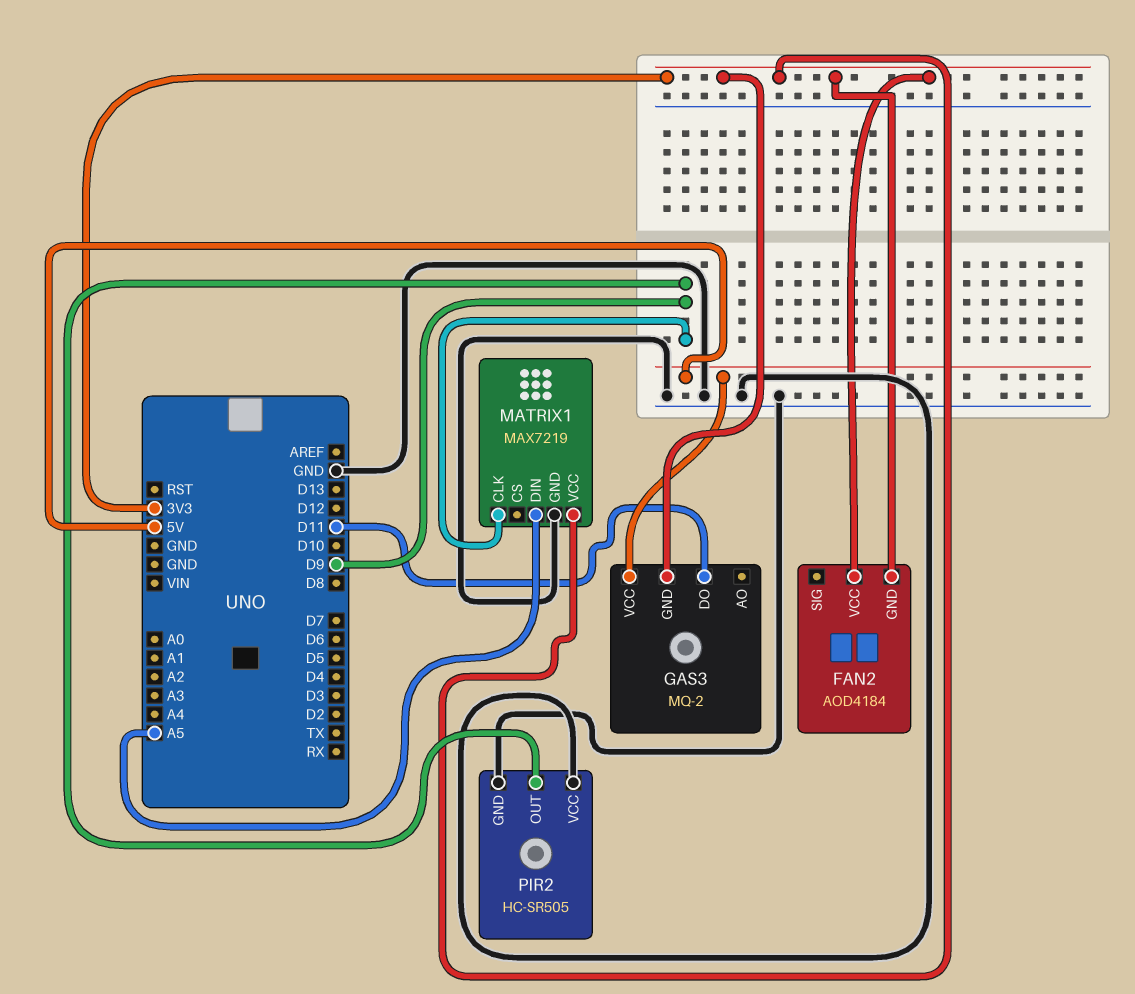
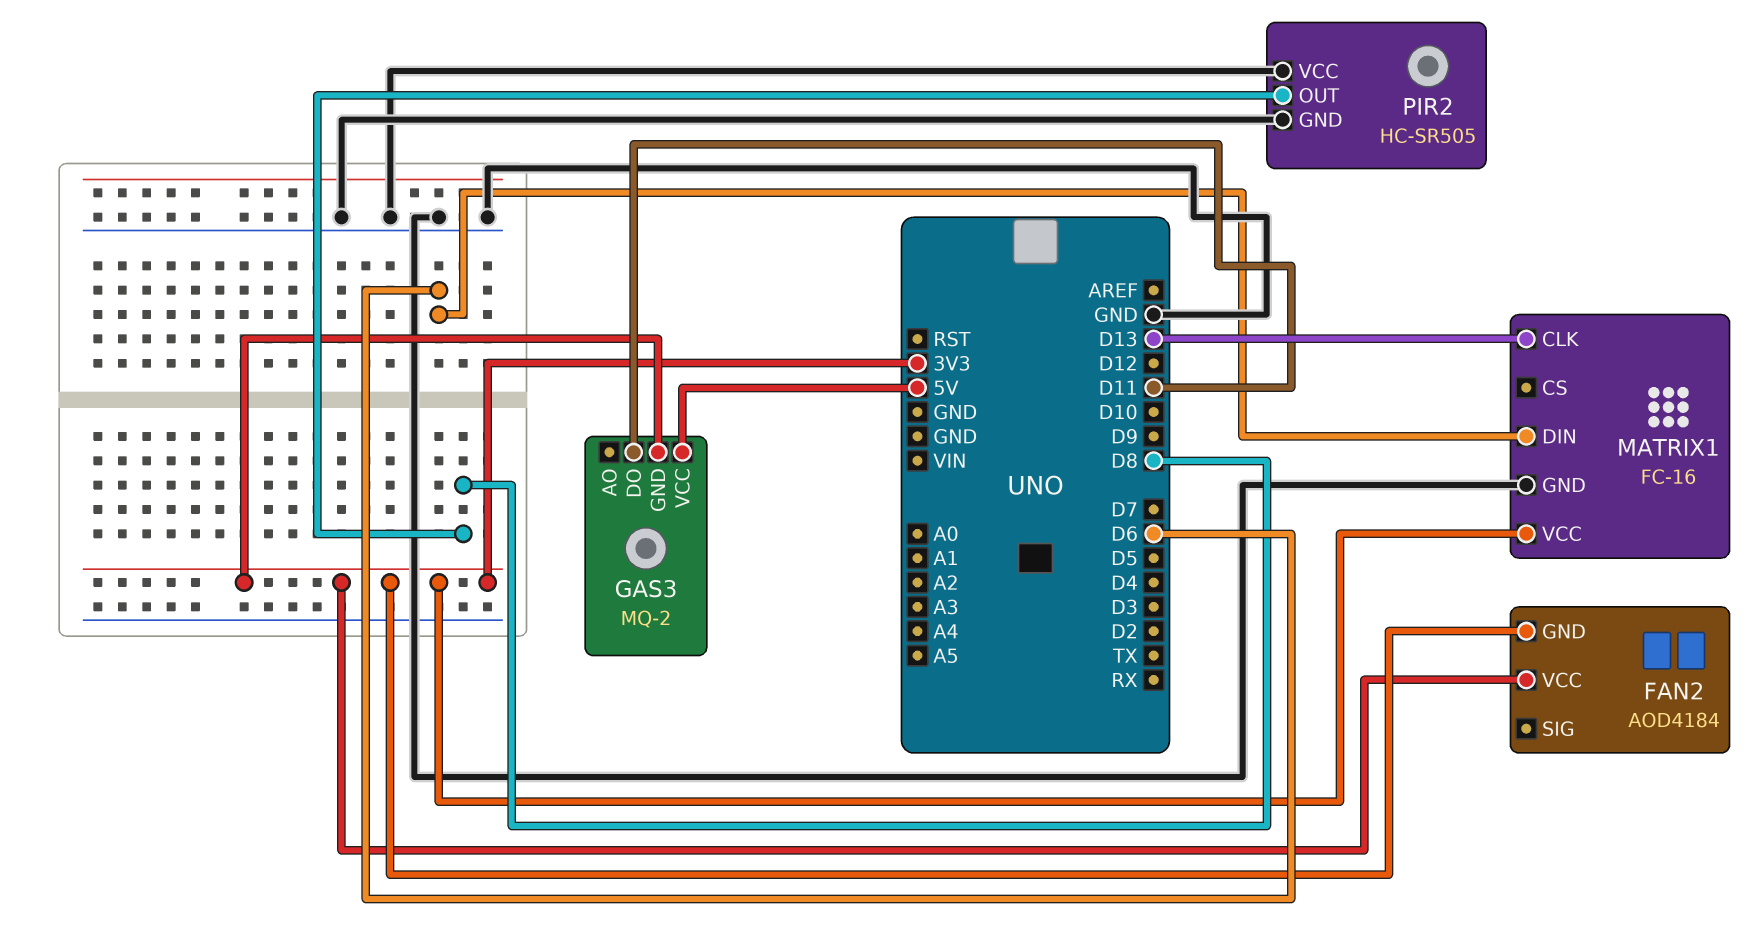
MATRIX1: MAX7219 -> FC-16
MATRIX1 pin CLK: D9 -> D13
MATRIX1 pin DIN: A5 -> D6
PIR2 pin OUT: D9 -> D8

